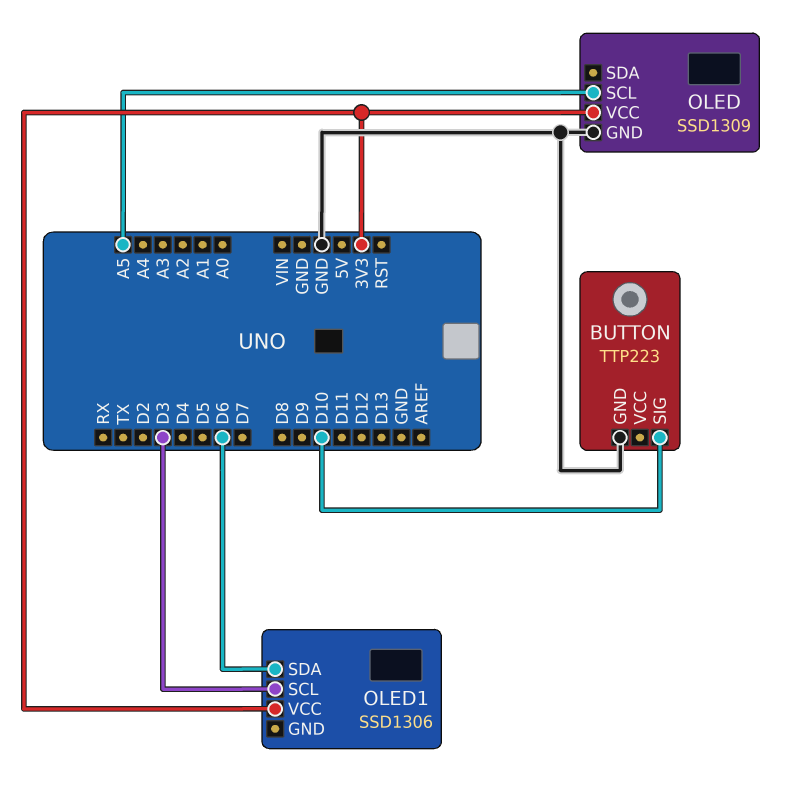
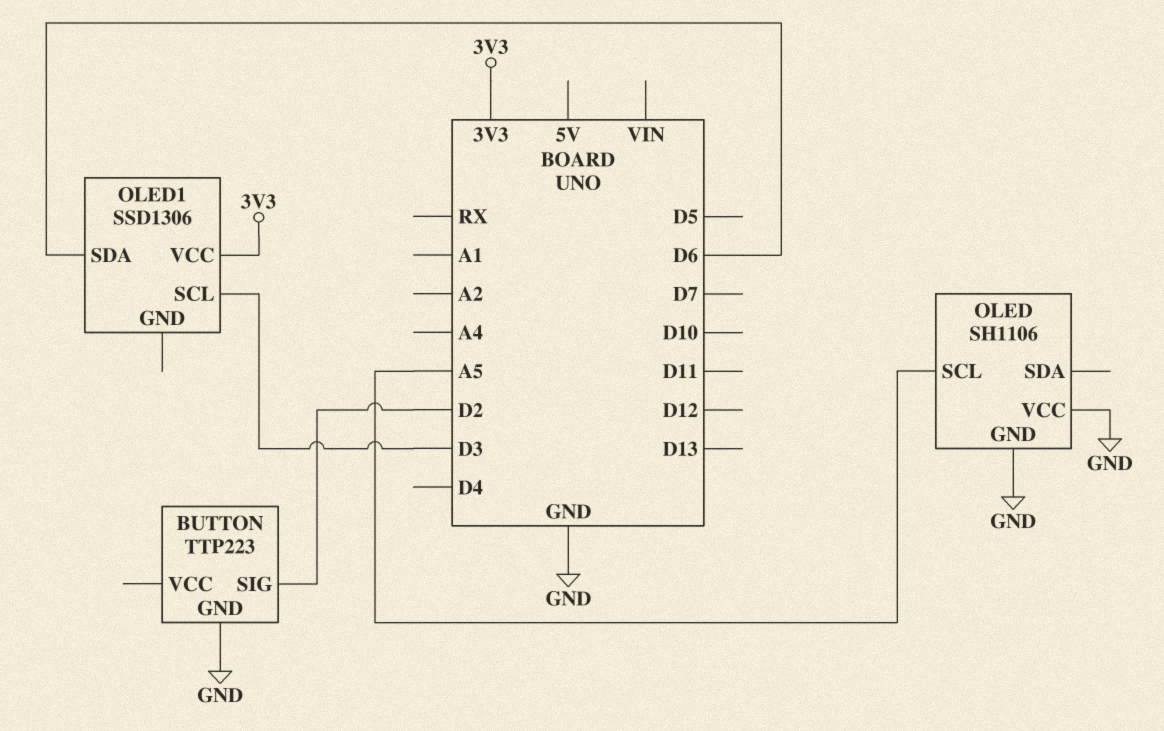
BUTTON pin SIG: D10 -> D2
OLED: SSD1309 -> SH1106
OLED pin VCC: 3V3 -> GND

